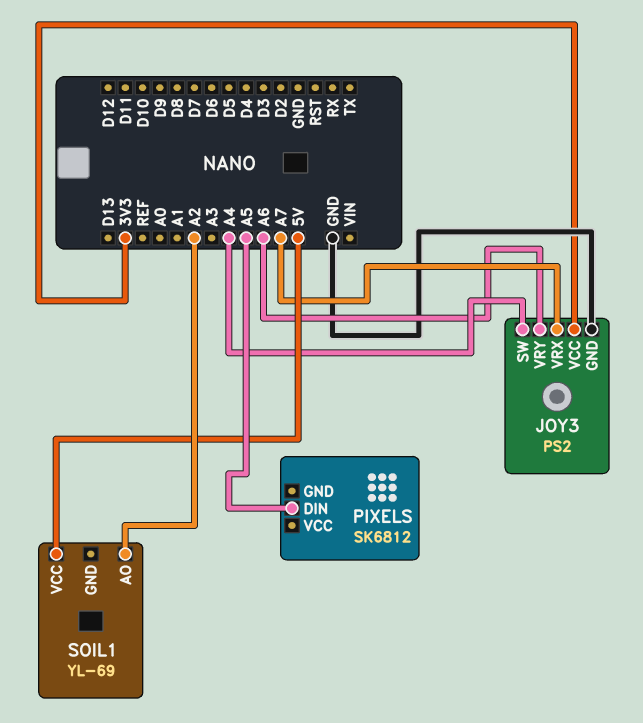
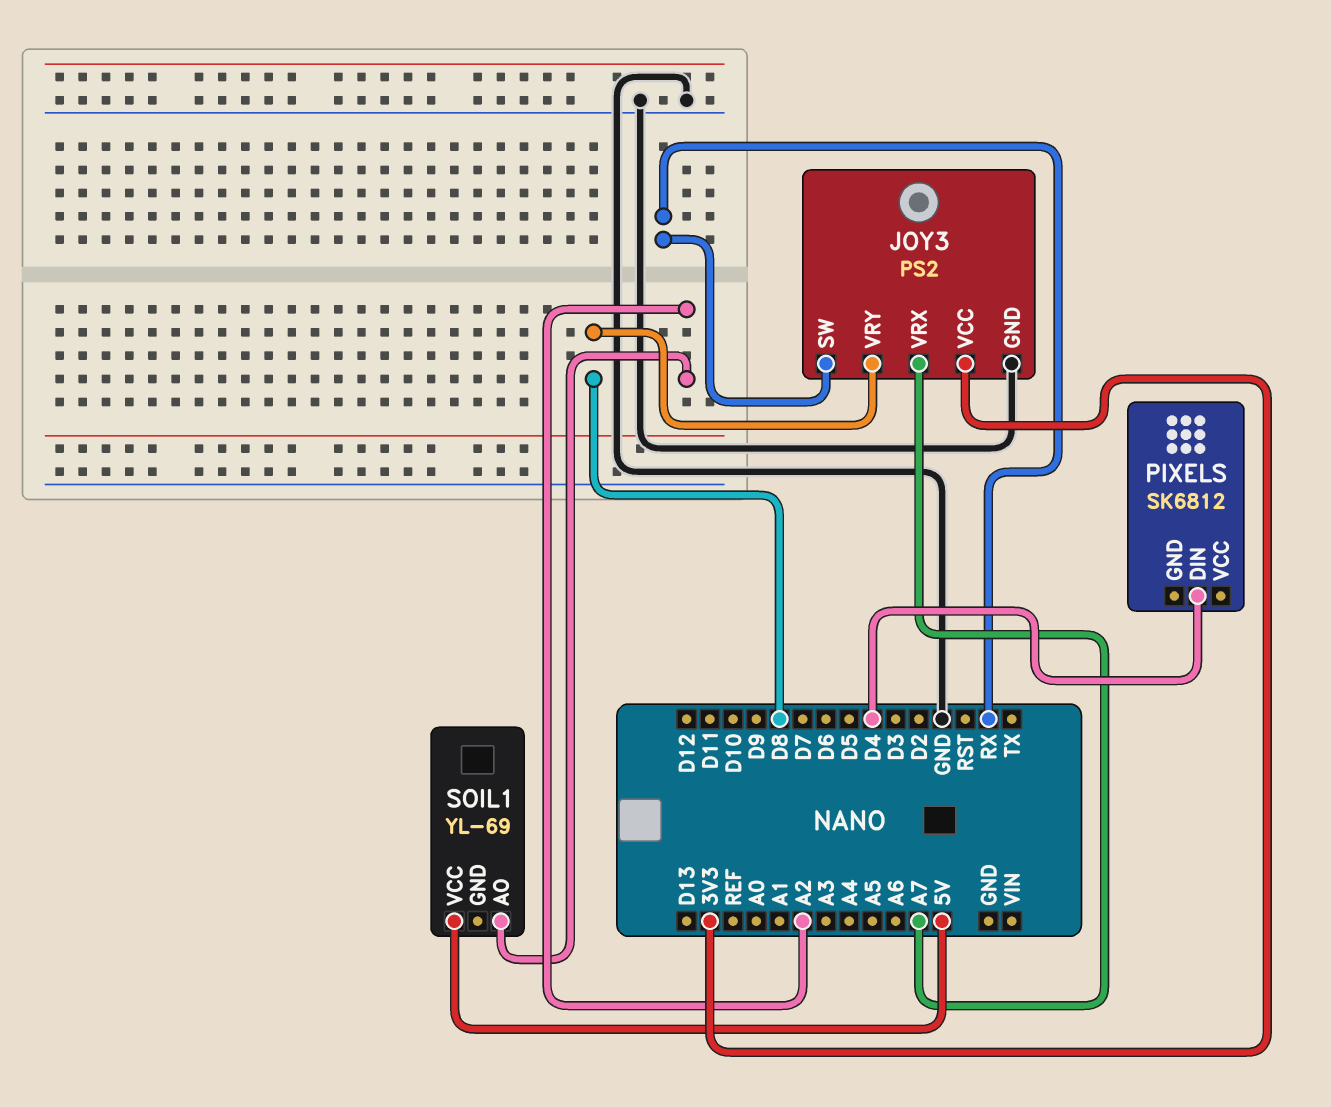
JOY3 pin SW: A4 -> RX
JOY3 pin VRY: A6 -> D8
PIXELS pin DIN: A5 -> D4

